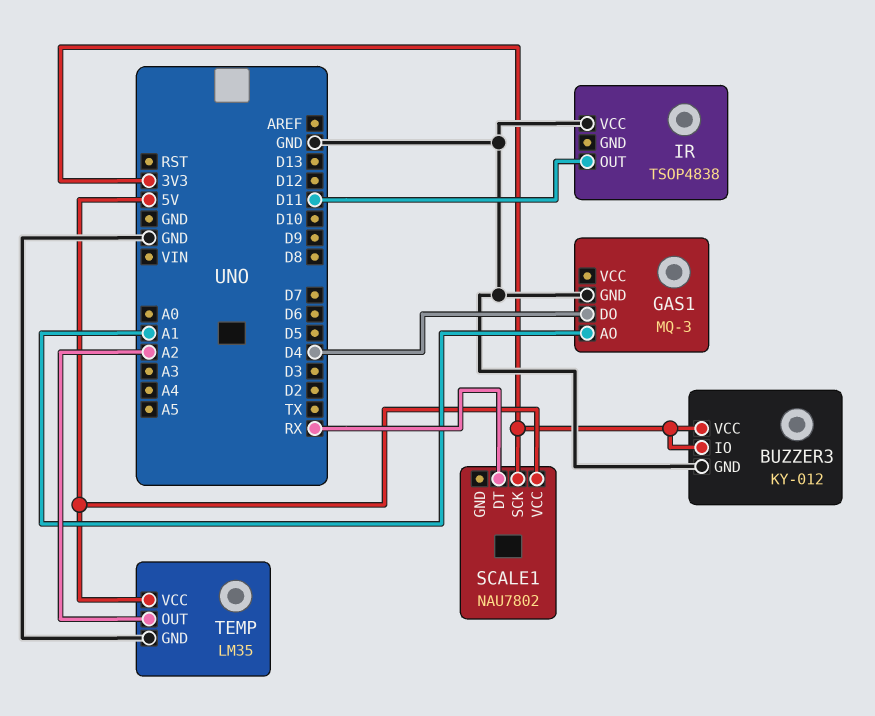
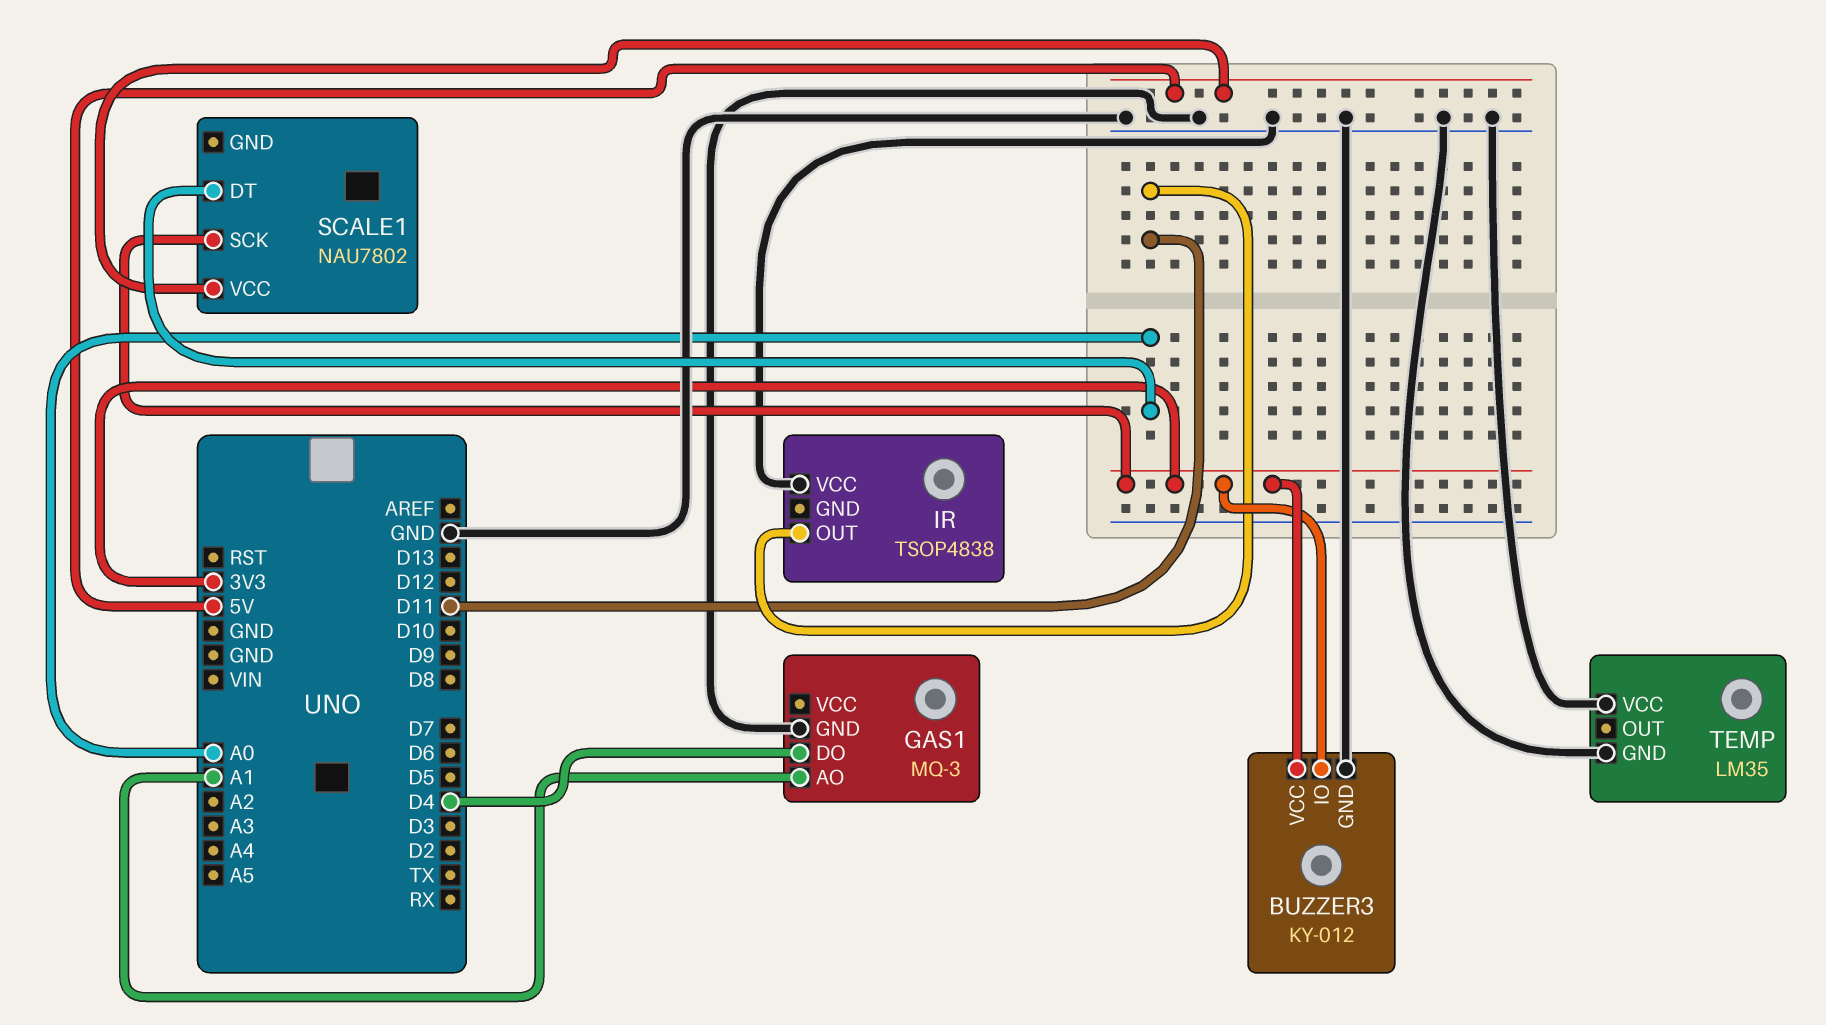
SCALE1 pin DT: RX -> A0
TEMP pin OUT: A2 -> none
TEMP pin VCC: 5V -> GND

